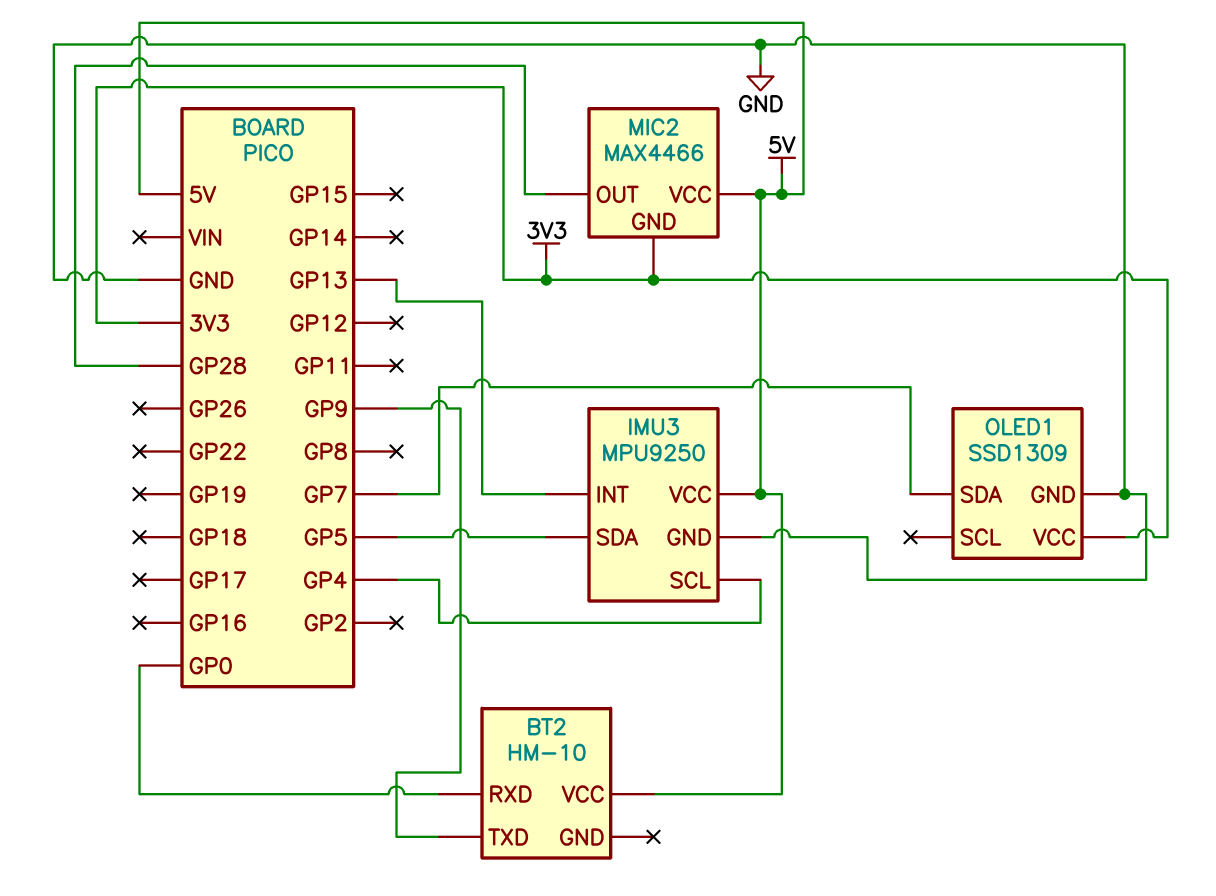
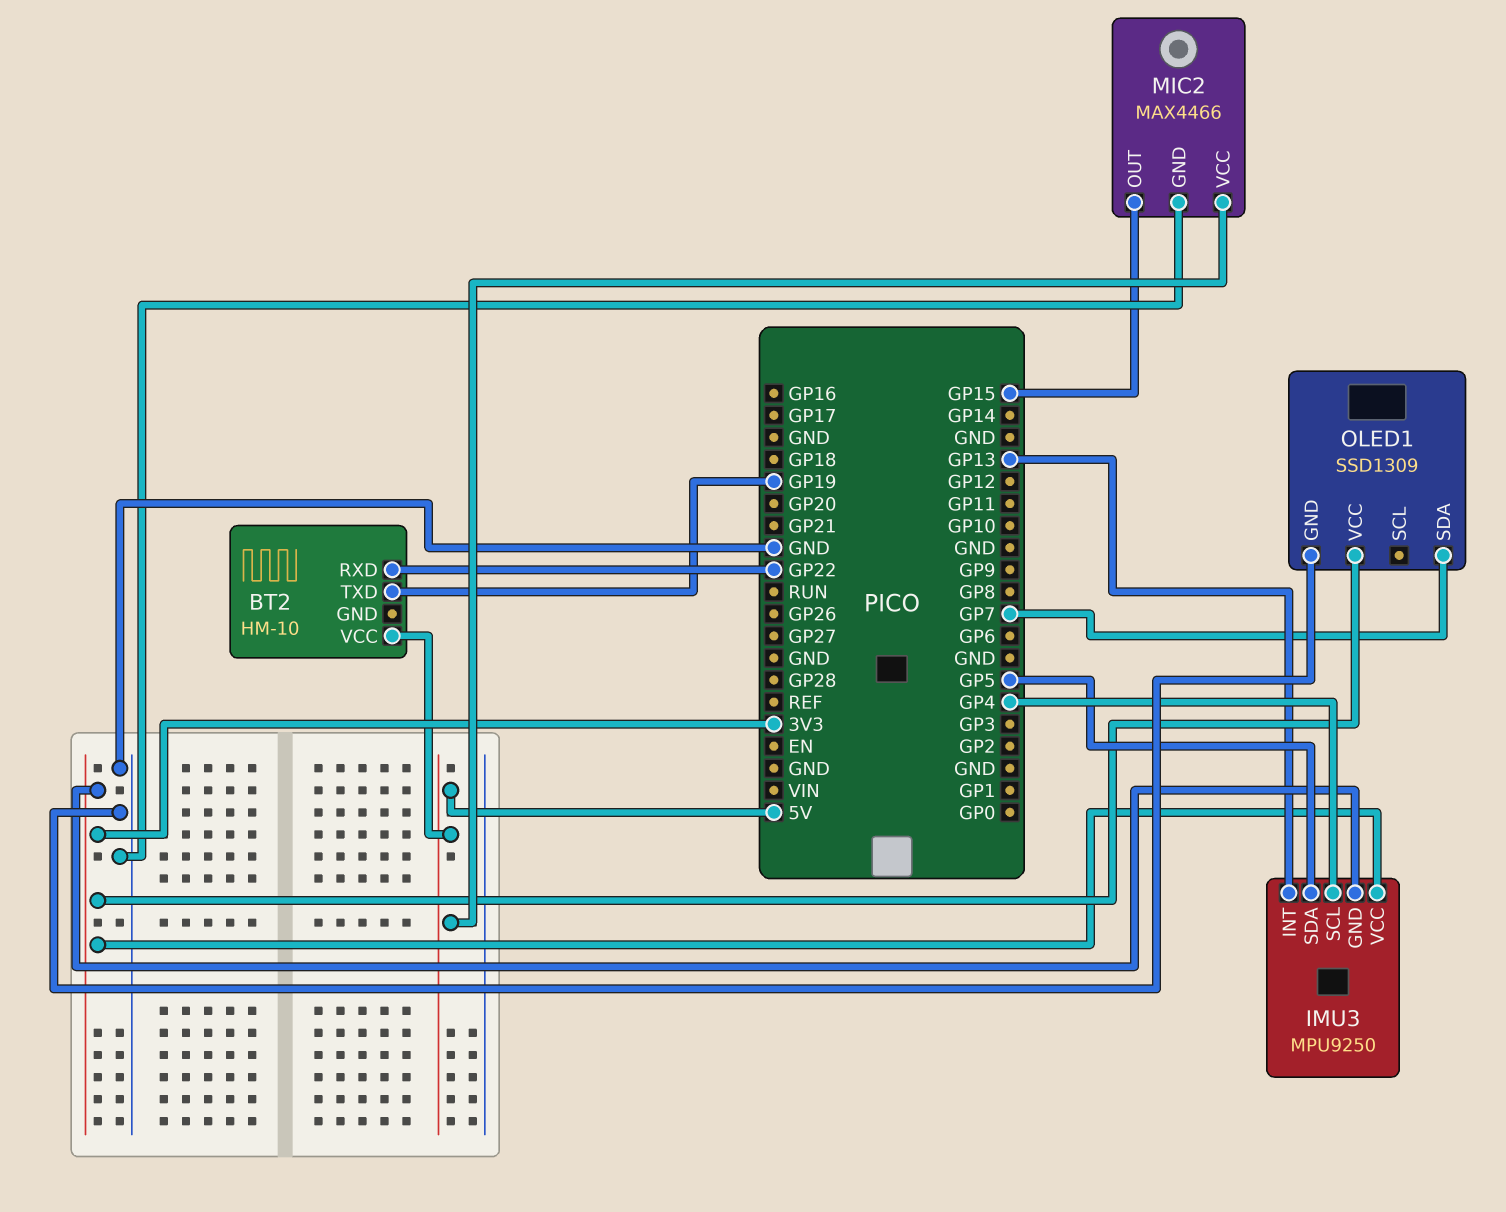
BT2 pin RXD: GP0 -> GP22
BT2 pin TXD: GP9 -> GP19
IMU3 pin GND: GND -> 3V3
IMU3 pin VCC: 5V -> 3V3
MIC2 pin GND: 3V3 -> GND
MIC2 pin OUT: GP28 -> GP15

